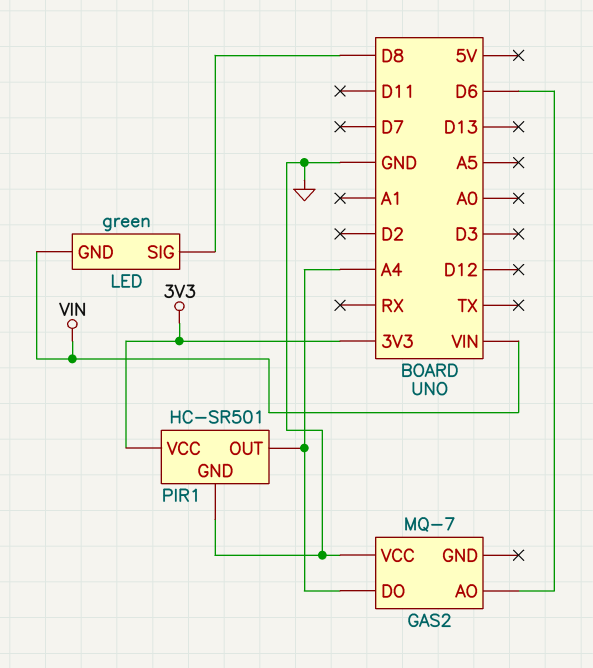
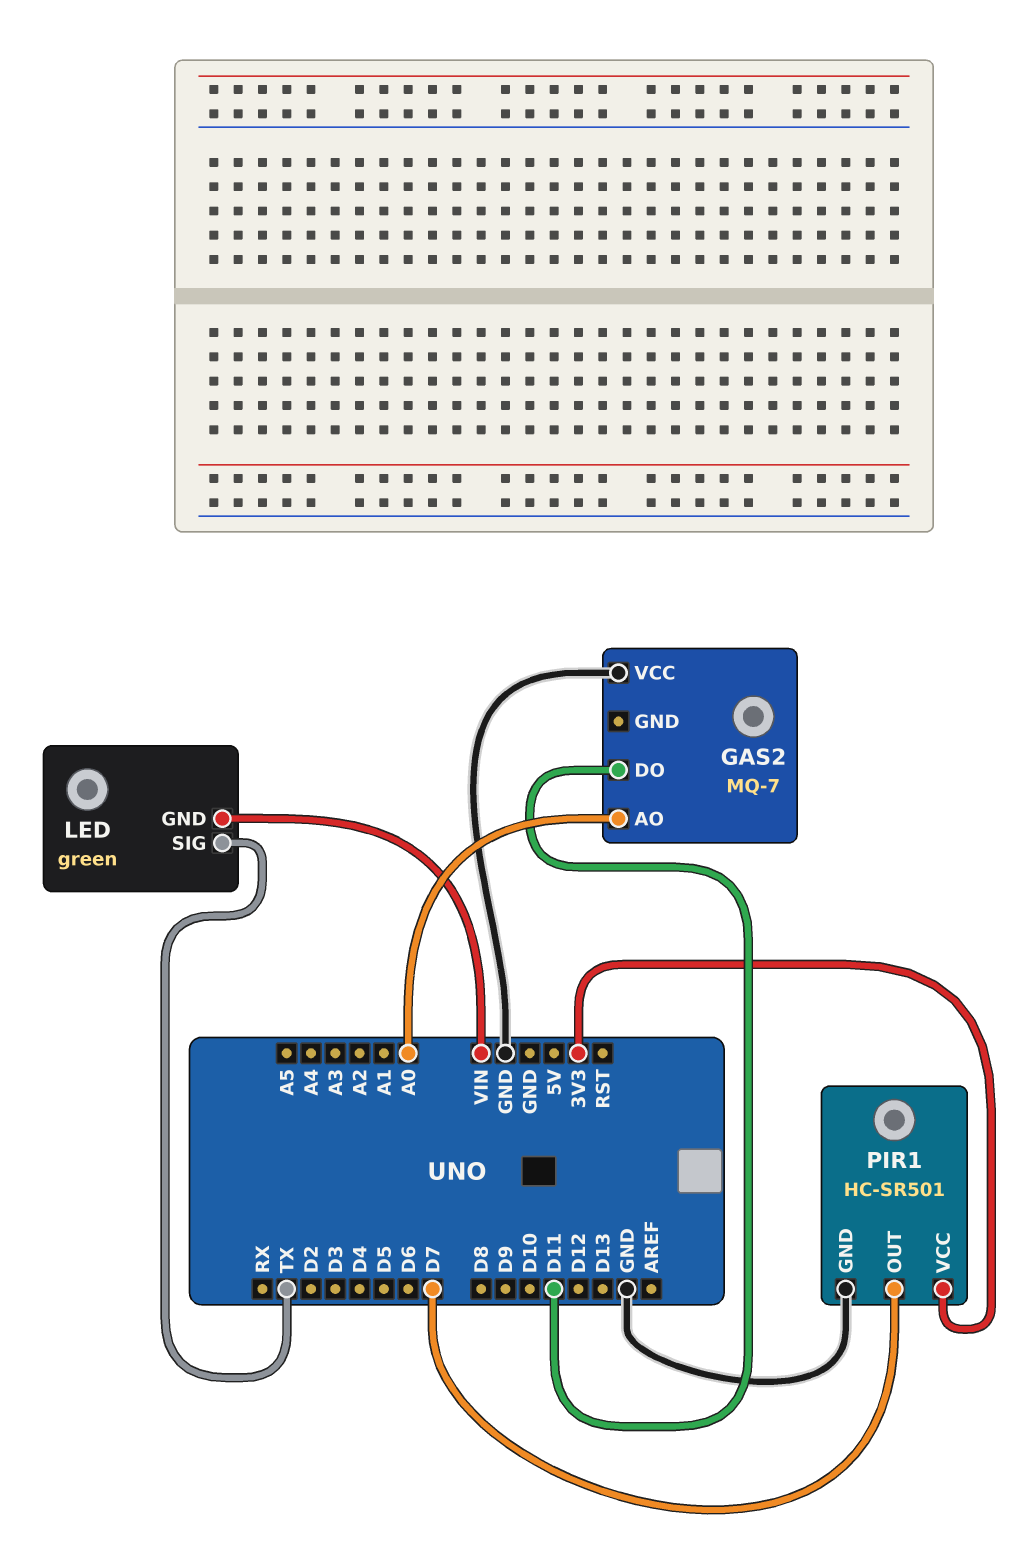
GAS2 pin AO: D6 -> A0
GAS2 pin DO: A4 -> D11
LED pin SIG: D8 -> TX
PIR1 pin OUT: A4 -> D7

